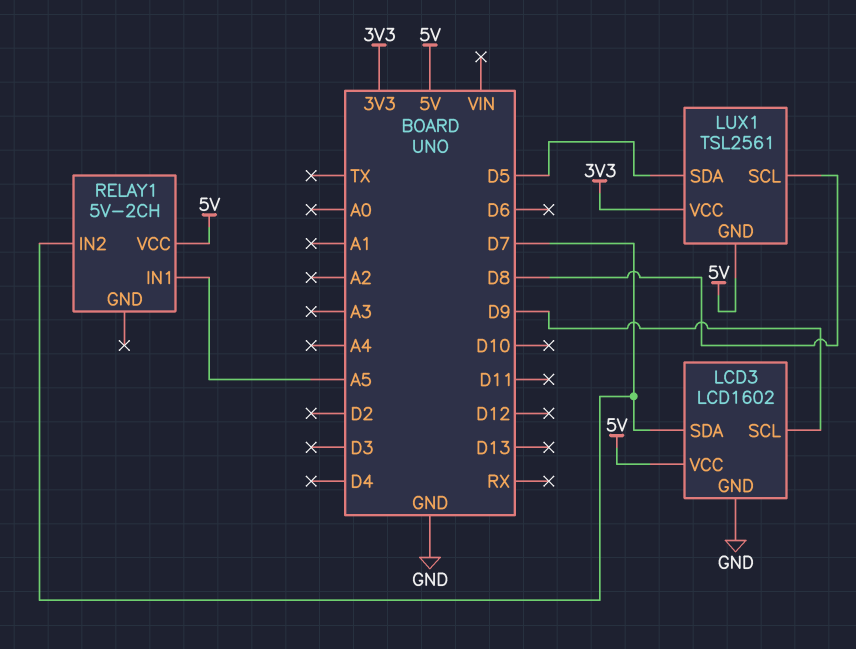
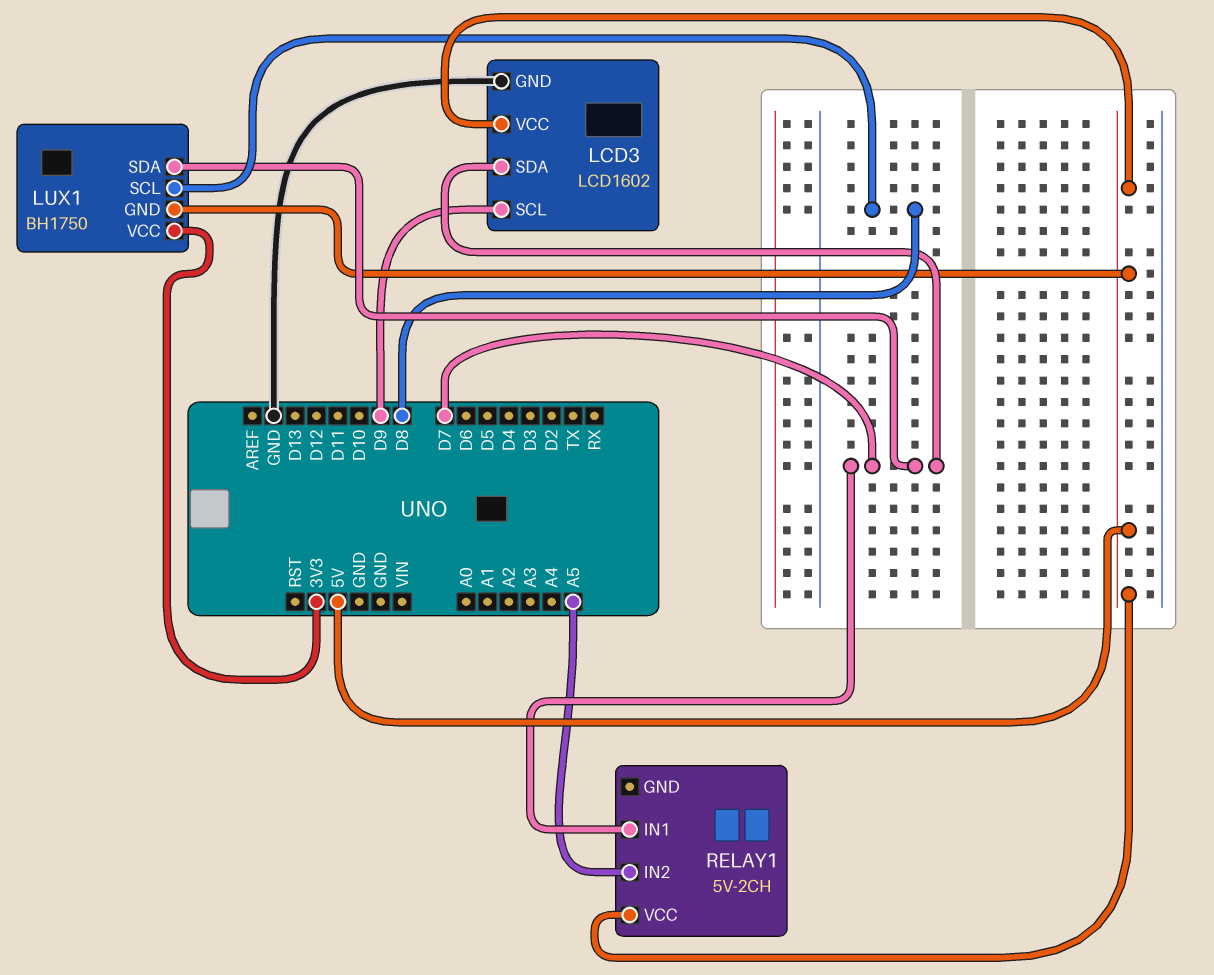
LUX1: TSL2561 -> BH1750
LUX1 pin SDA: D5 -> D7
RELAY1 pin IN1: A5 -> D7
RELAY1 pin IN2: D7 -> A5

